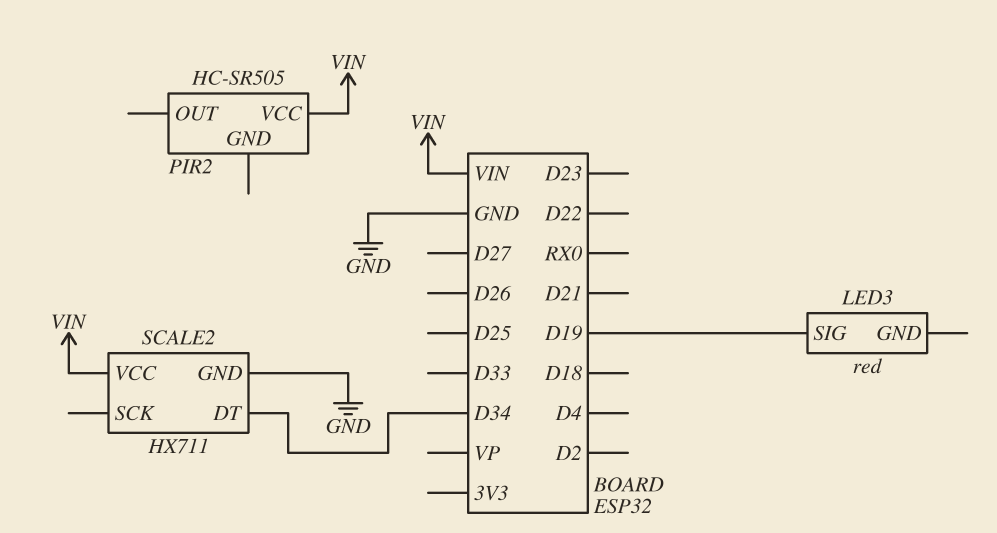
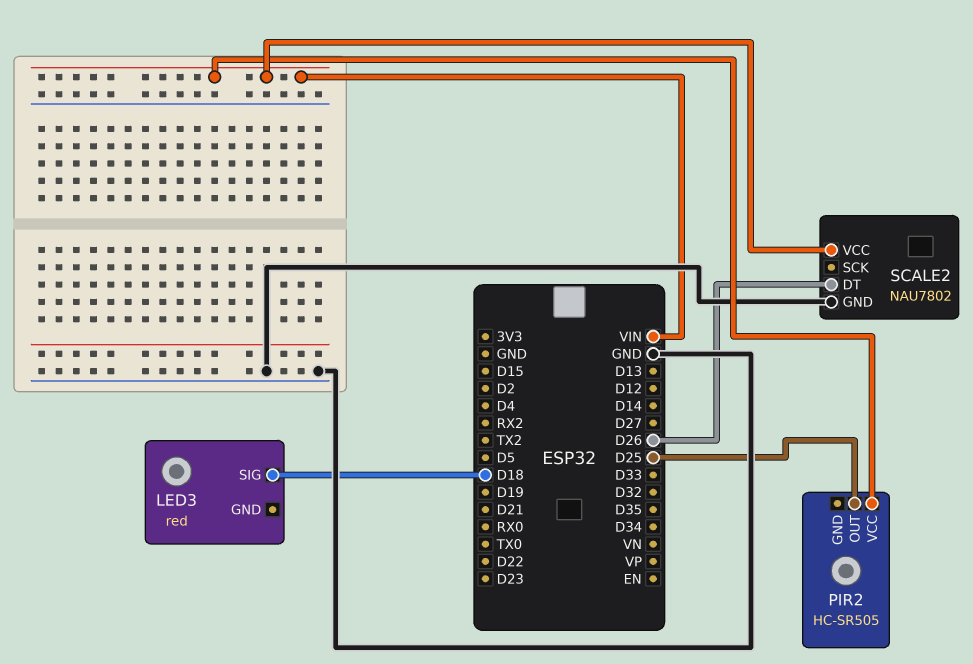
LED3 pin SIG: D19 -> D18
PIR2 pin OUT: none -> D25
SCALE2: HX711 -> NAU7802
SCALE2 pin DT: D34 -> D26

